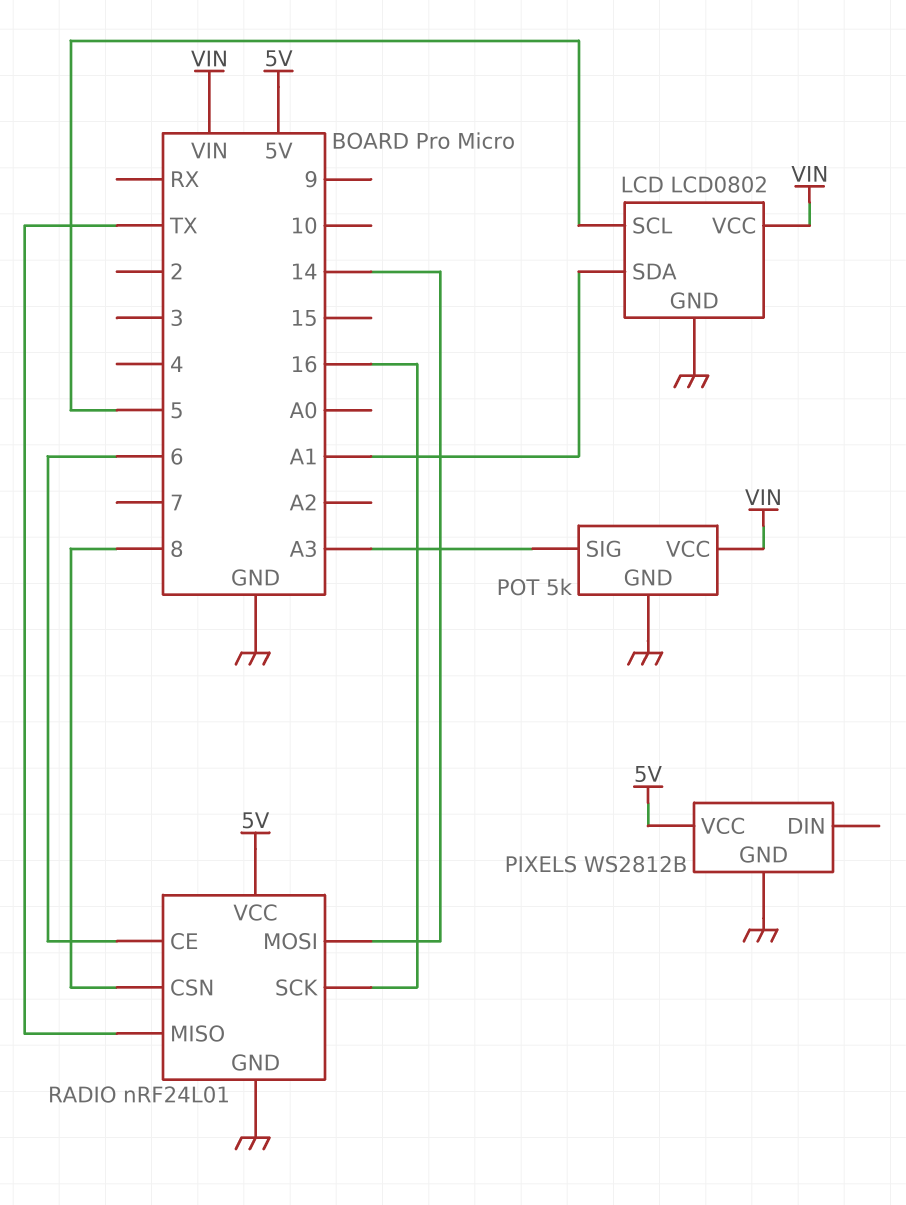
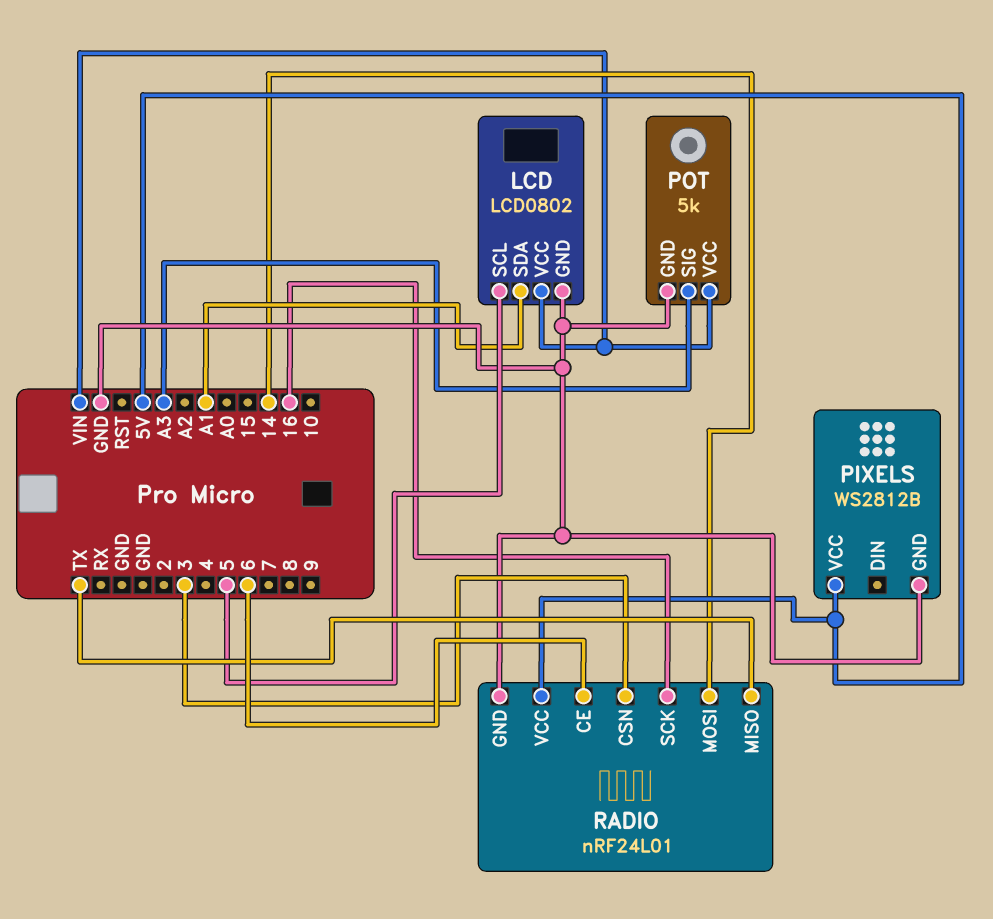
RADIO pin CSN: 8 -> 3

